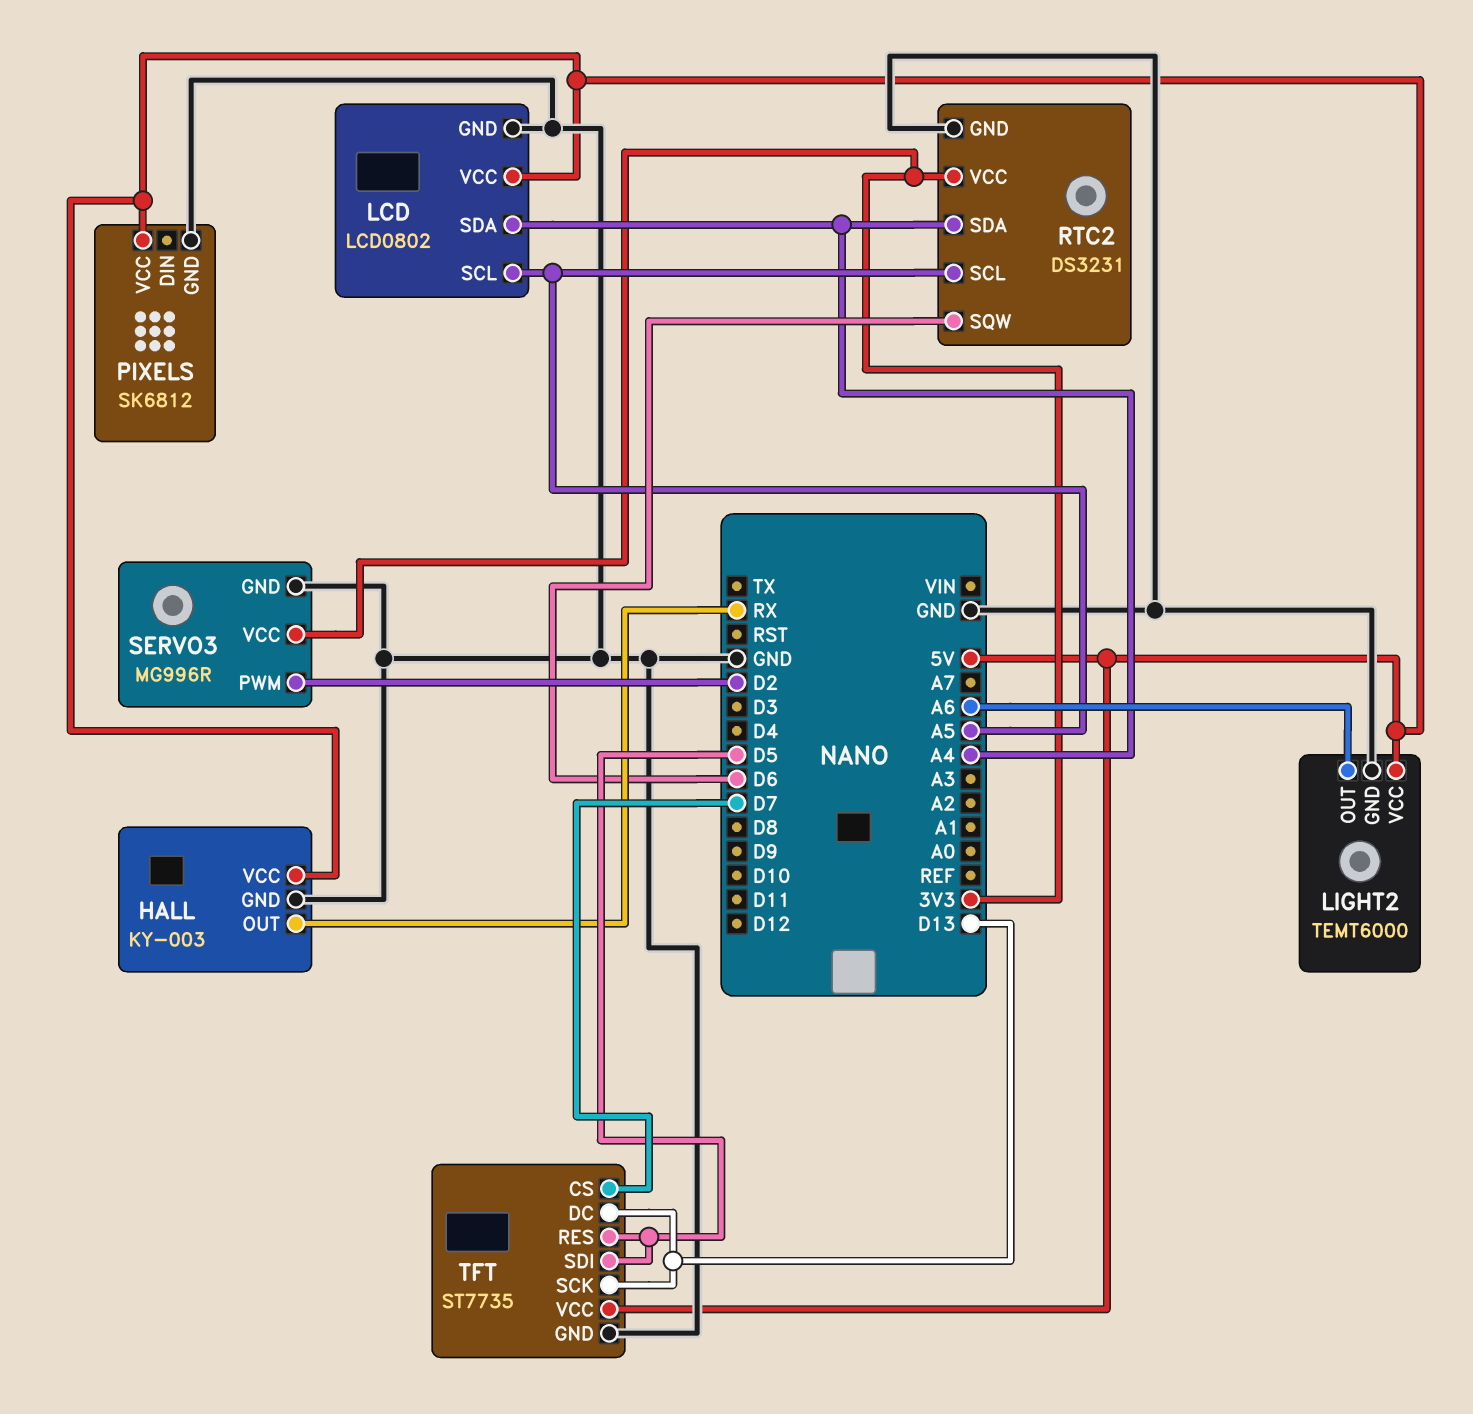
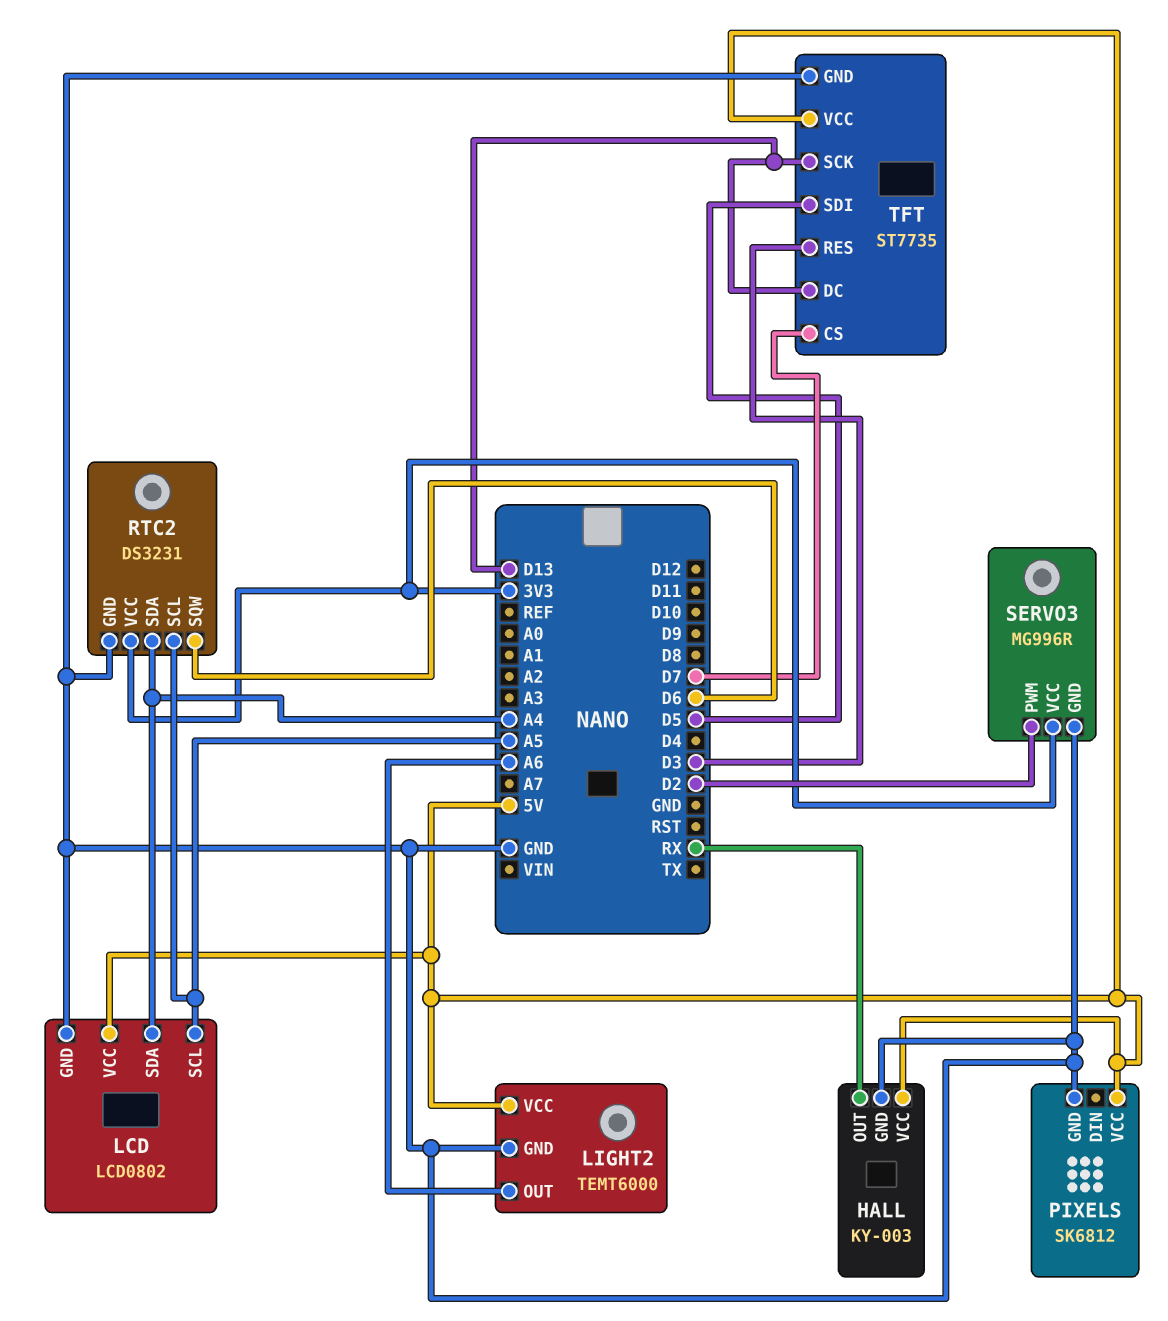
TFT pin RES: D5 -> D3

